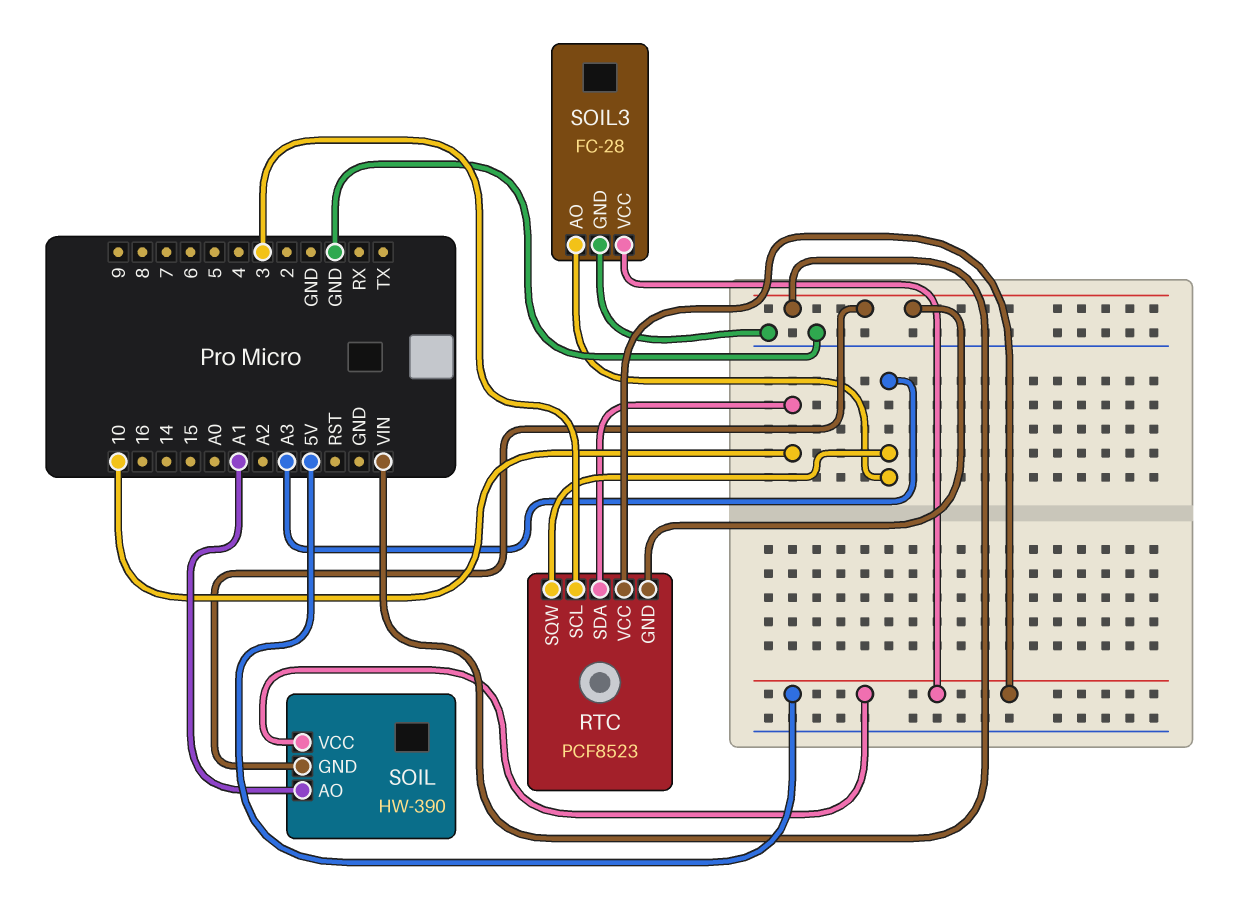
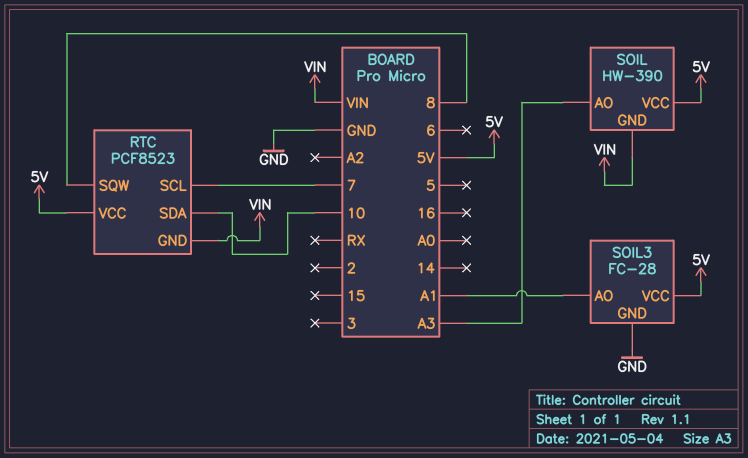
RTC pin SCL: 3 -> 7
RTC pin SQW: A3 -> 8
SOIL pin AO: A1 -> A3
SOIL3 pin AO: A3 -> A1

